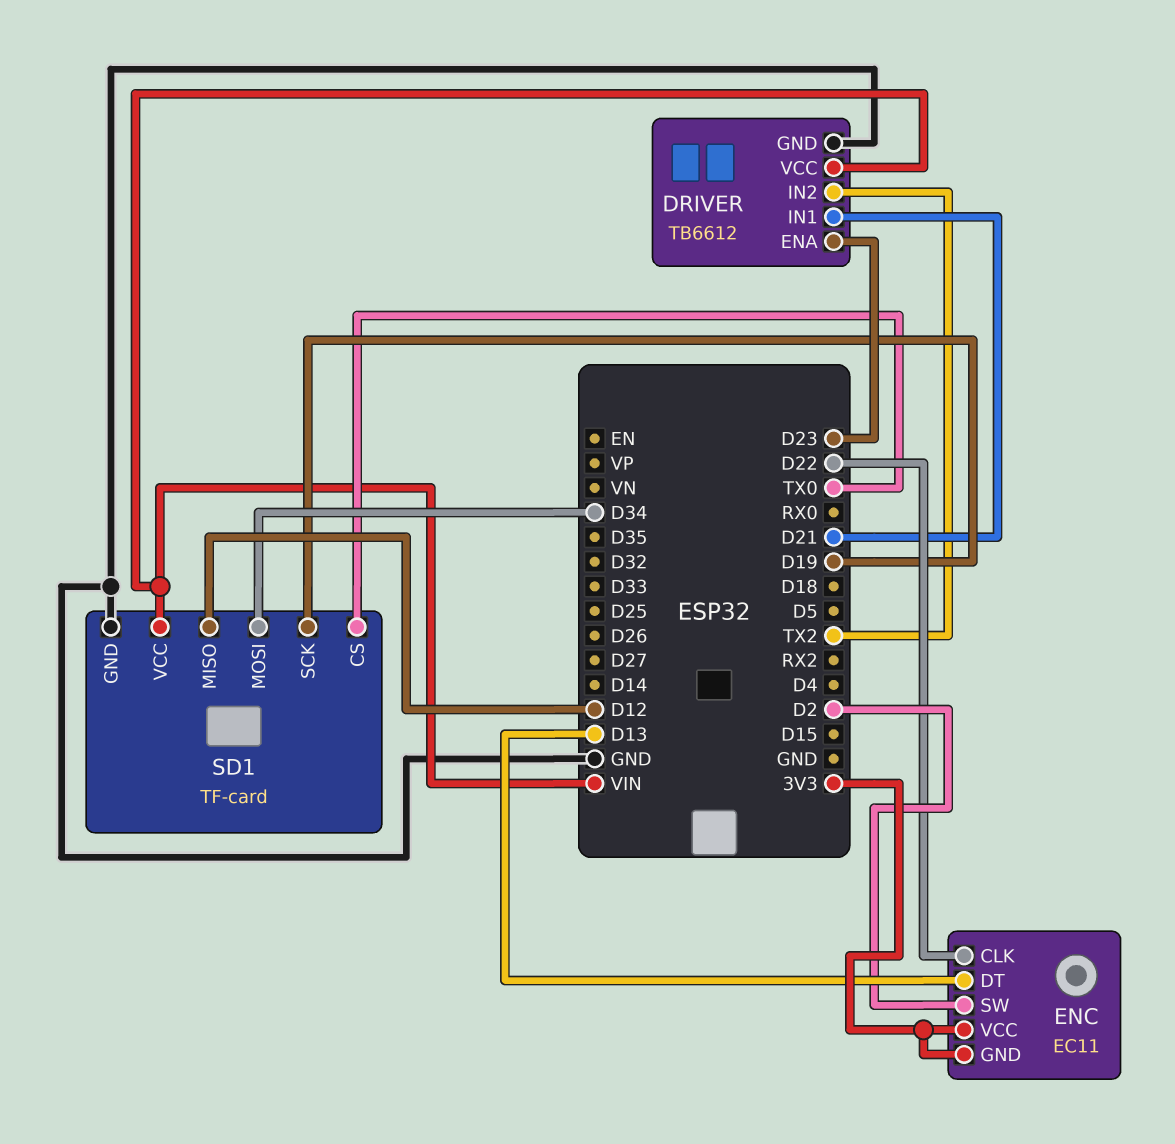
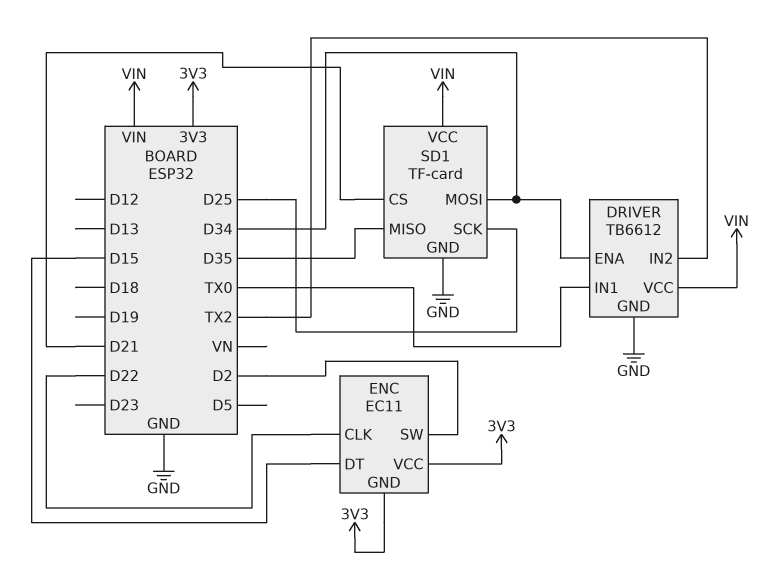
DRIVER pin ENA: D23 -> D34
DRIVER pin IN1: D21 -> TX0
ENC pin DT: D13 -> D15
SD1 pin CS: TX0 -> D21
SD1 pin MISO: D12 -> D35
SD1 pin SCK: D19 -> D25

